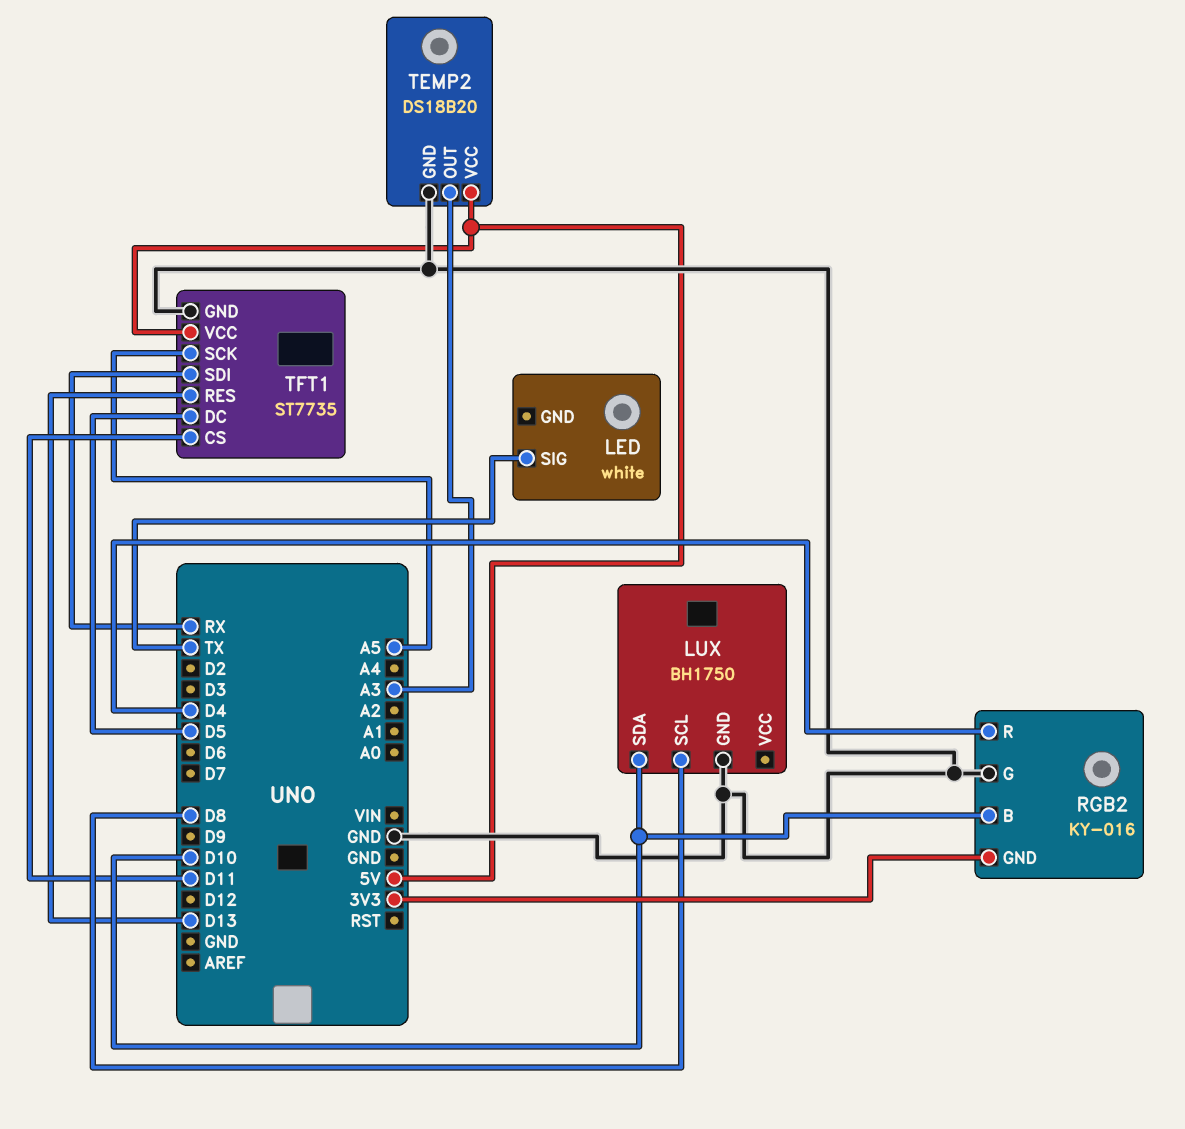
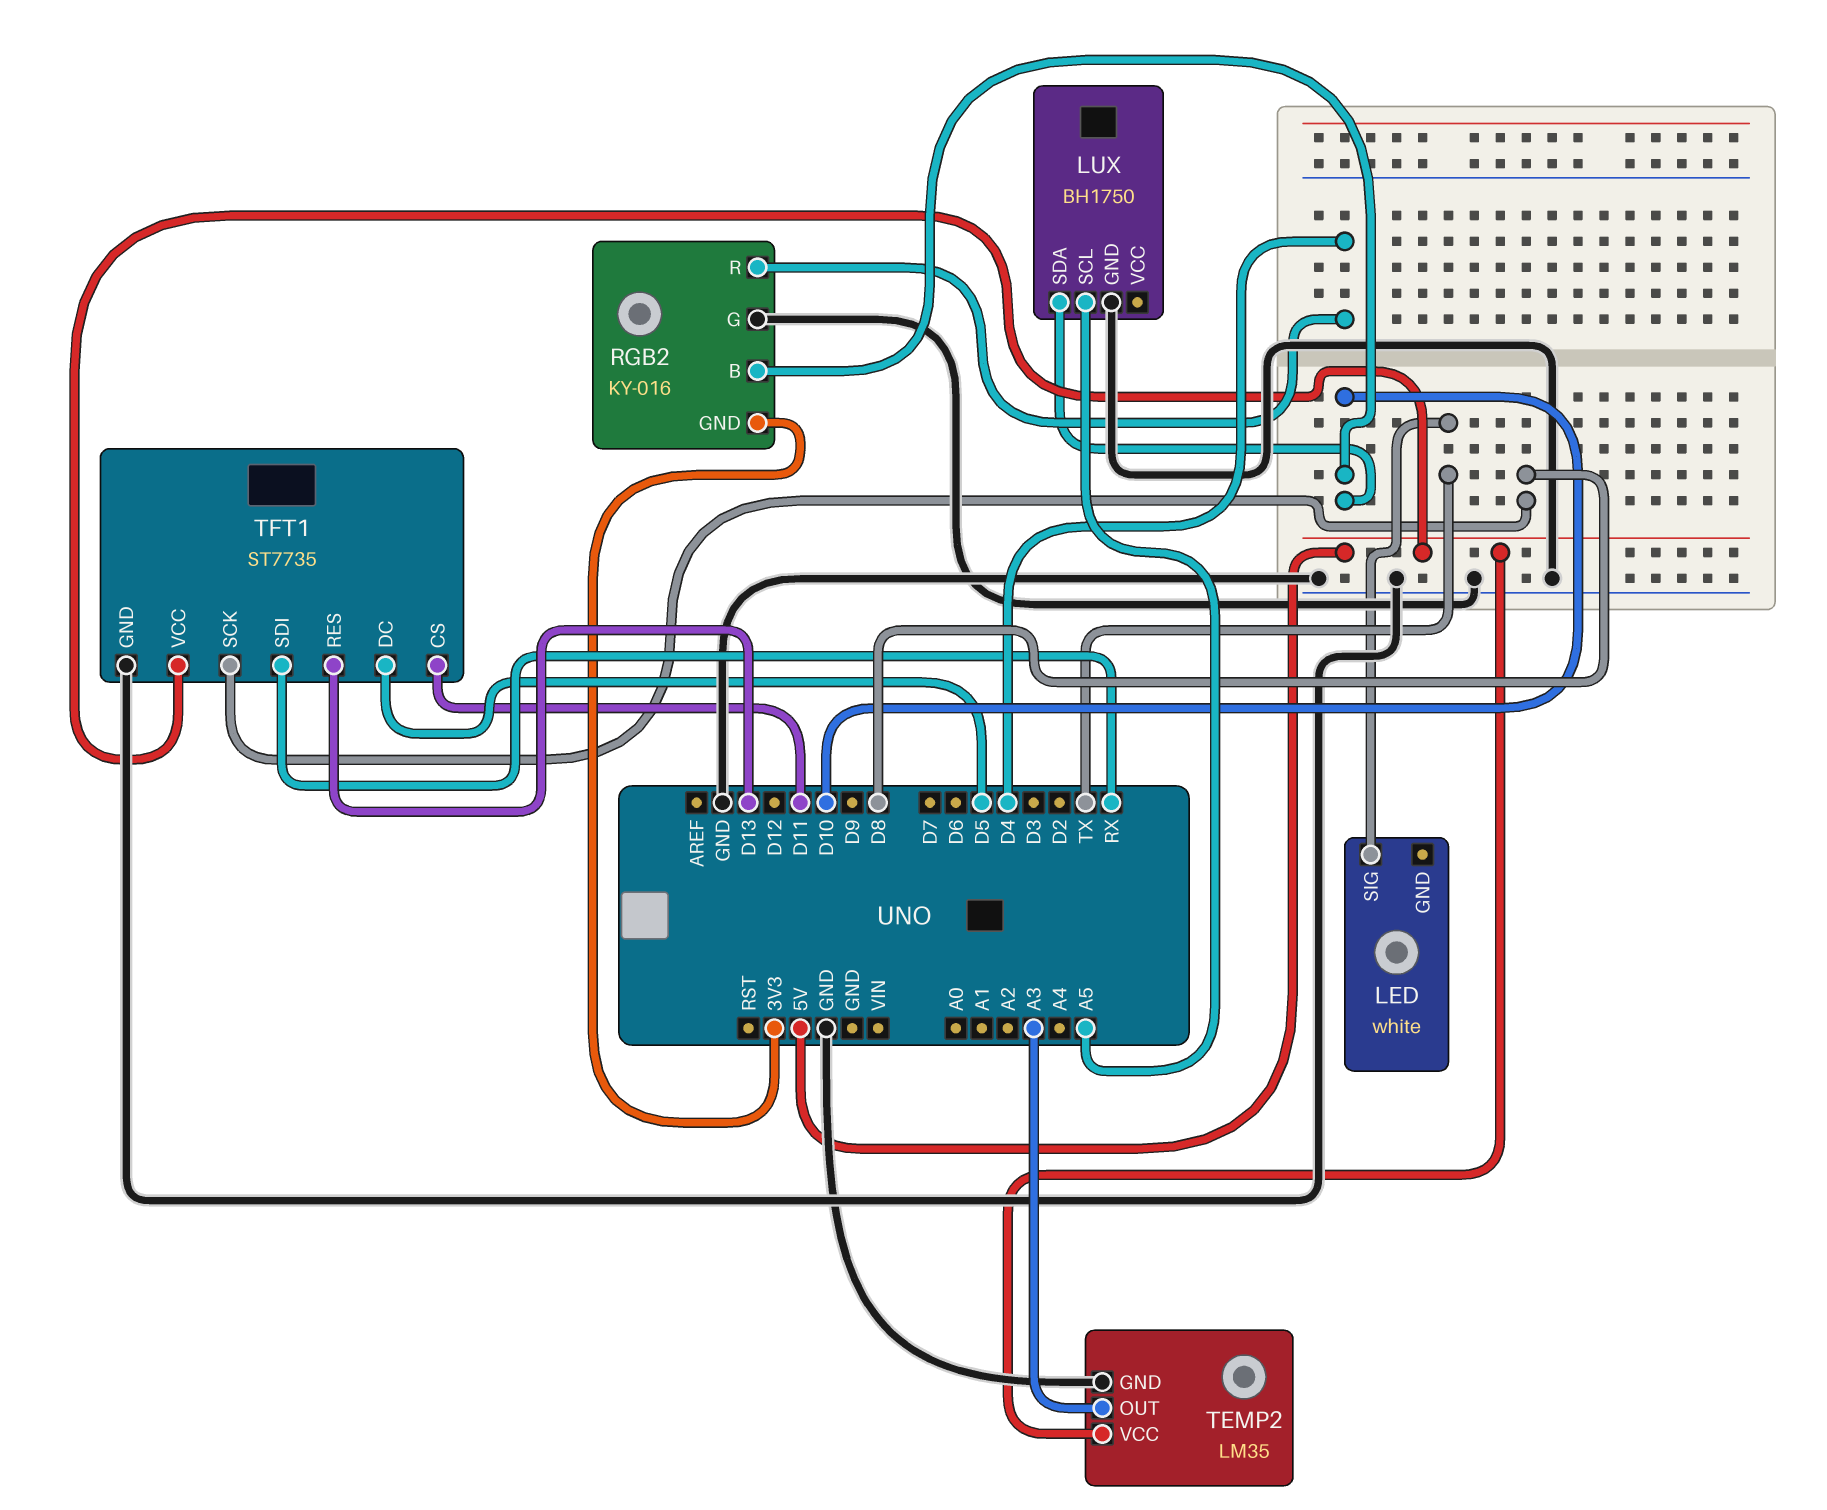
LUX pin SCL: D8 -> A5
TEMP2: DS18B20 -> LM35
TFT1 pin SCK: A5 -> D8

